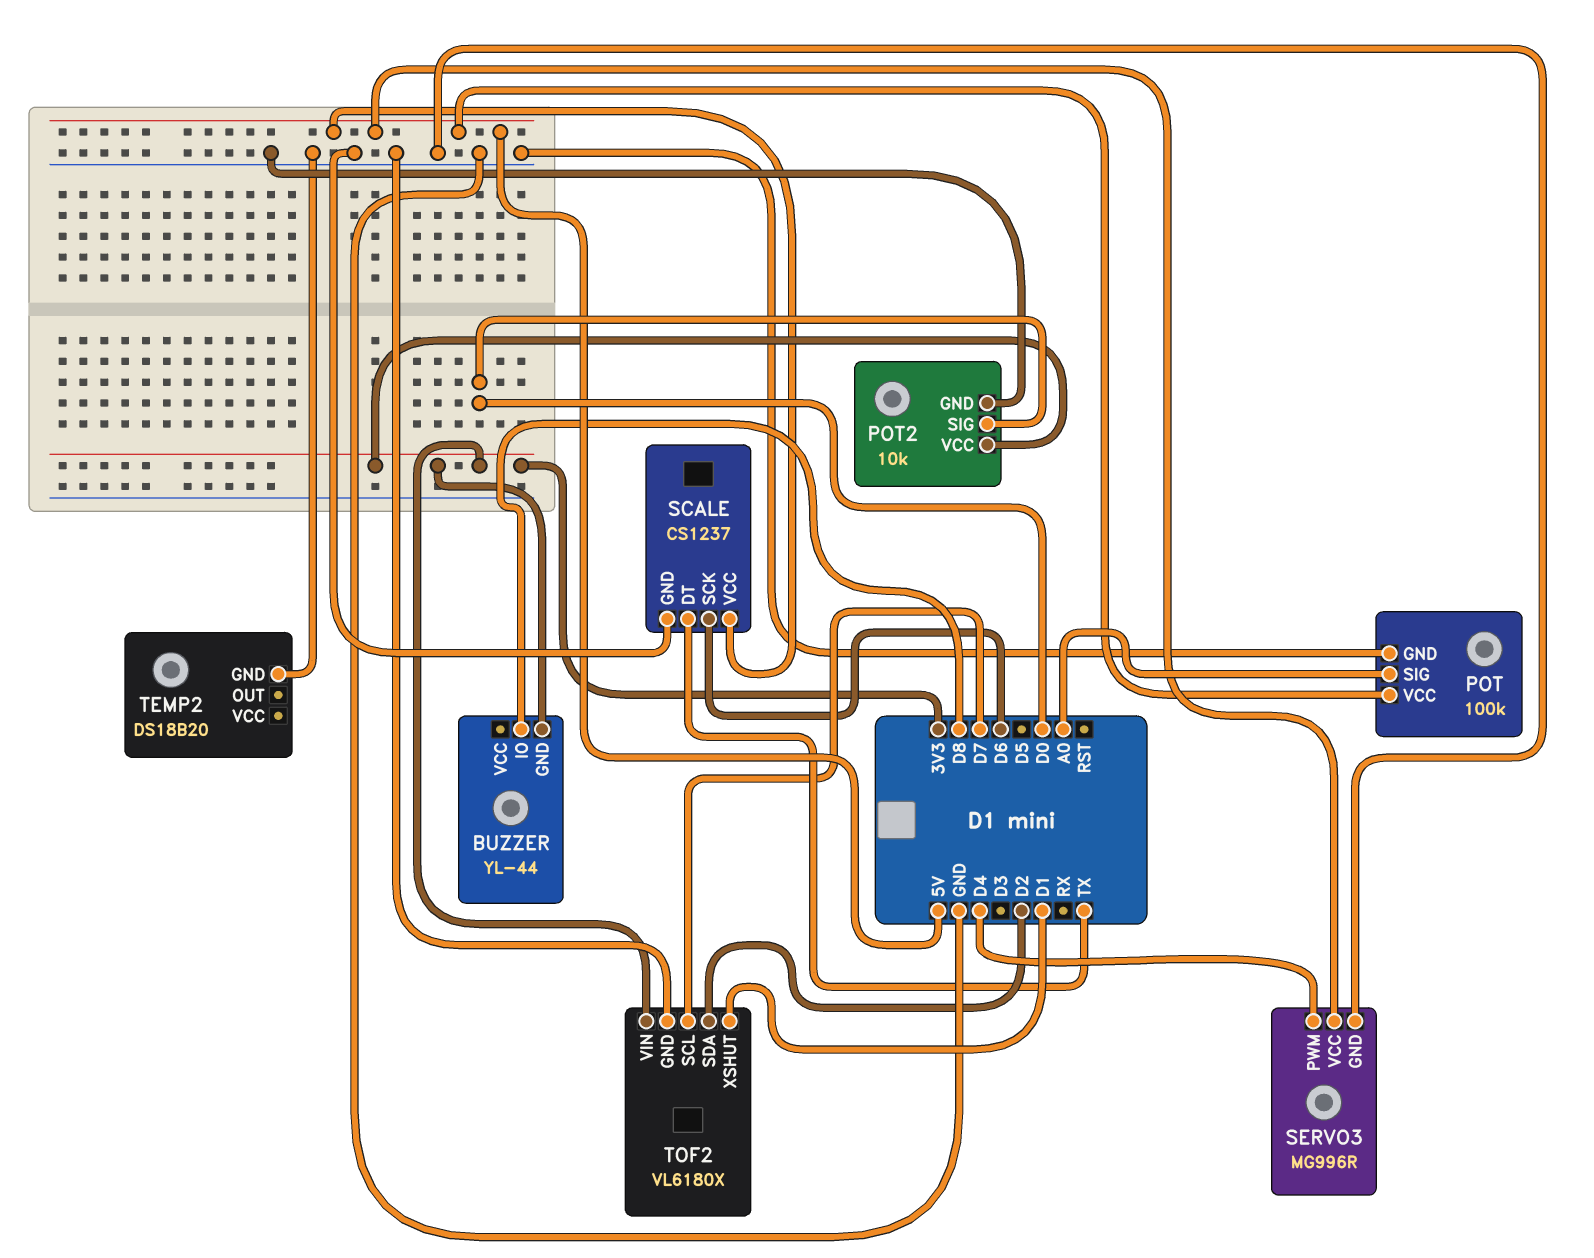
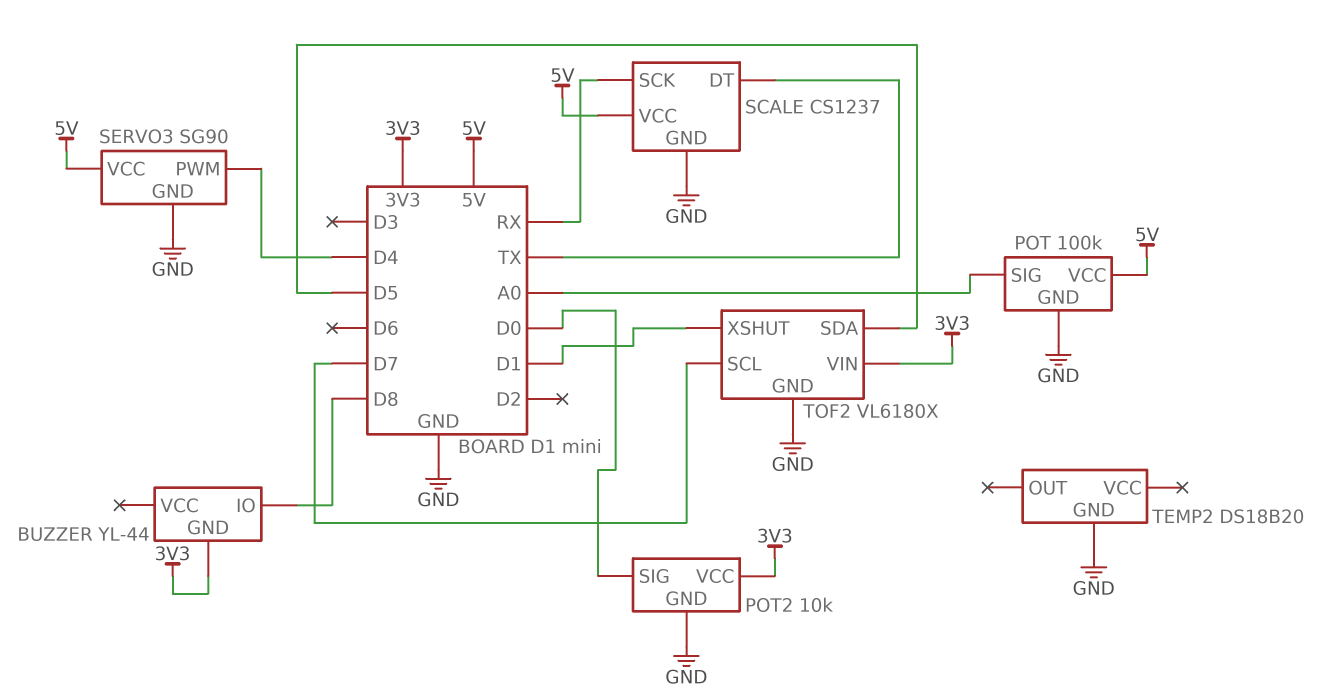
SCALE pin SCK: D6 -> RX
SERVO3: MG996R -> SG90
TOF2 pin SDA: D2 -> D5

